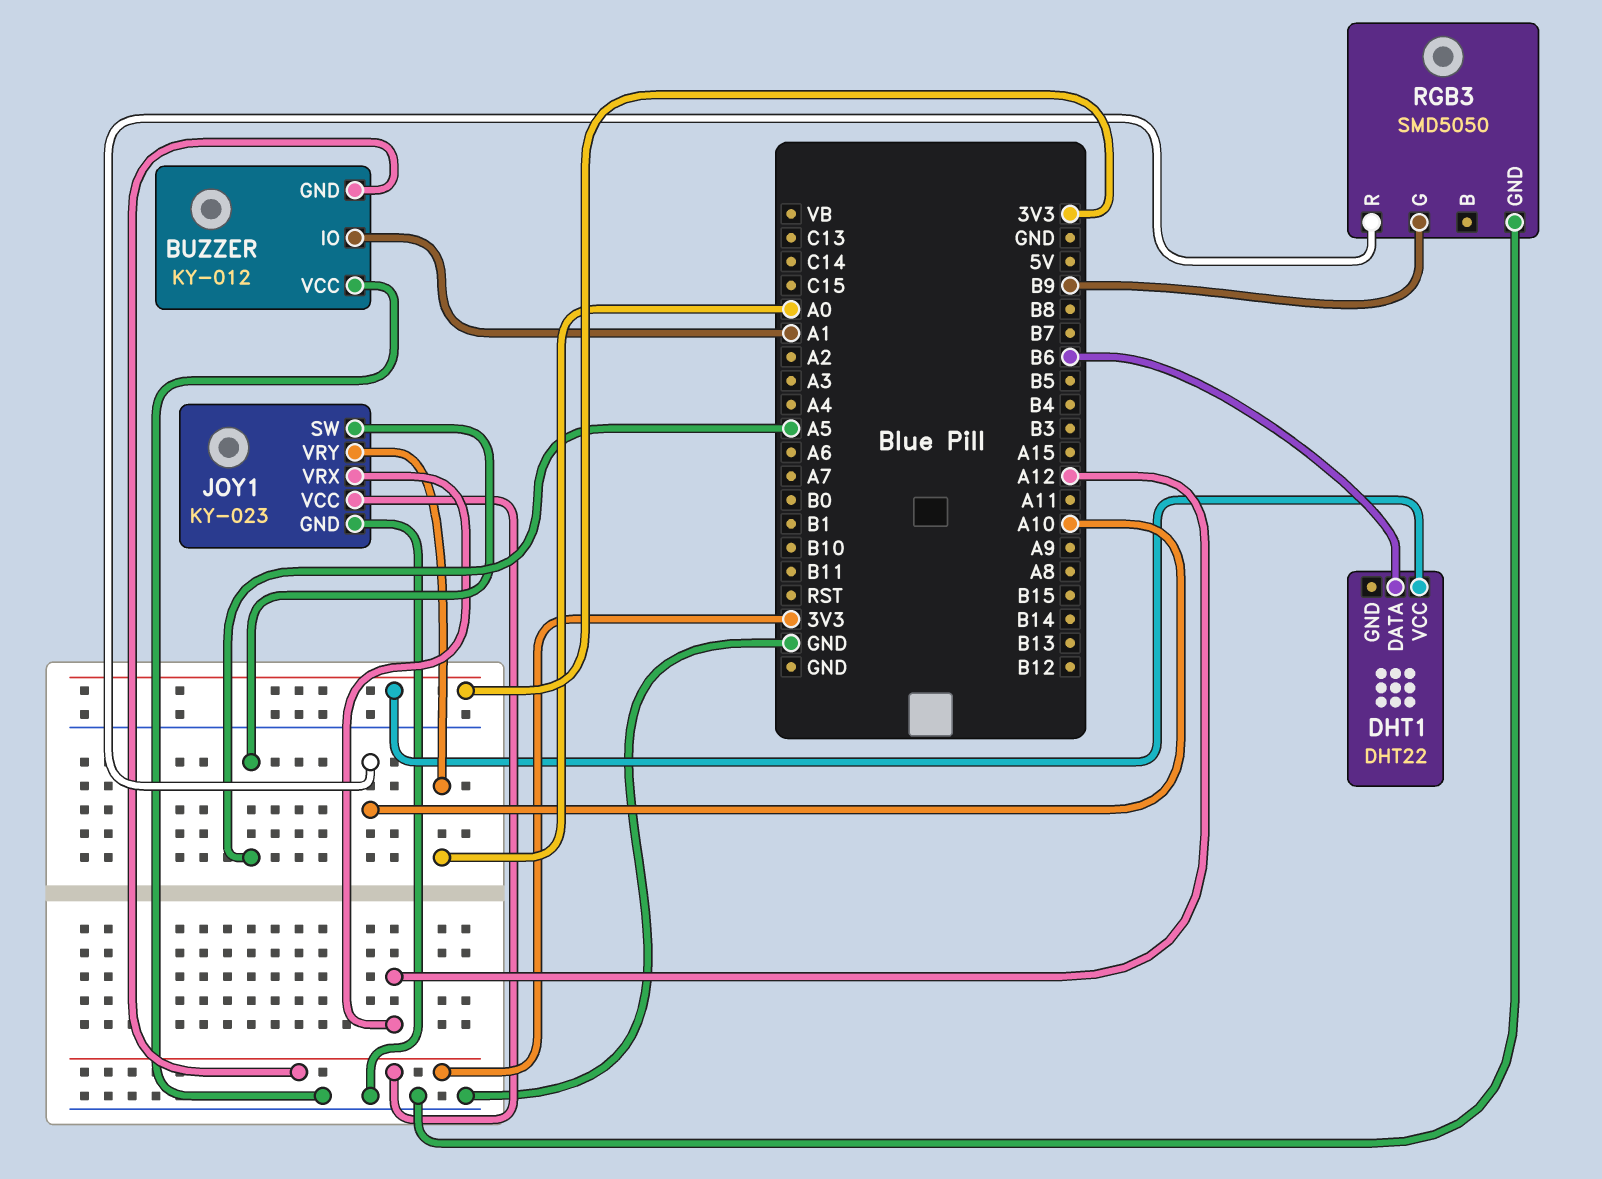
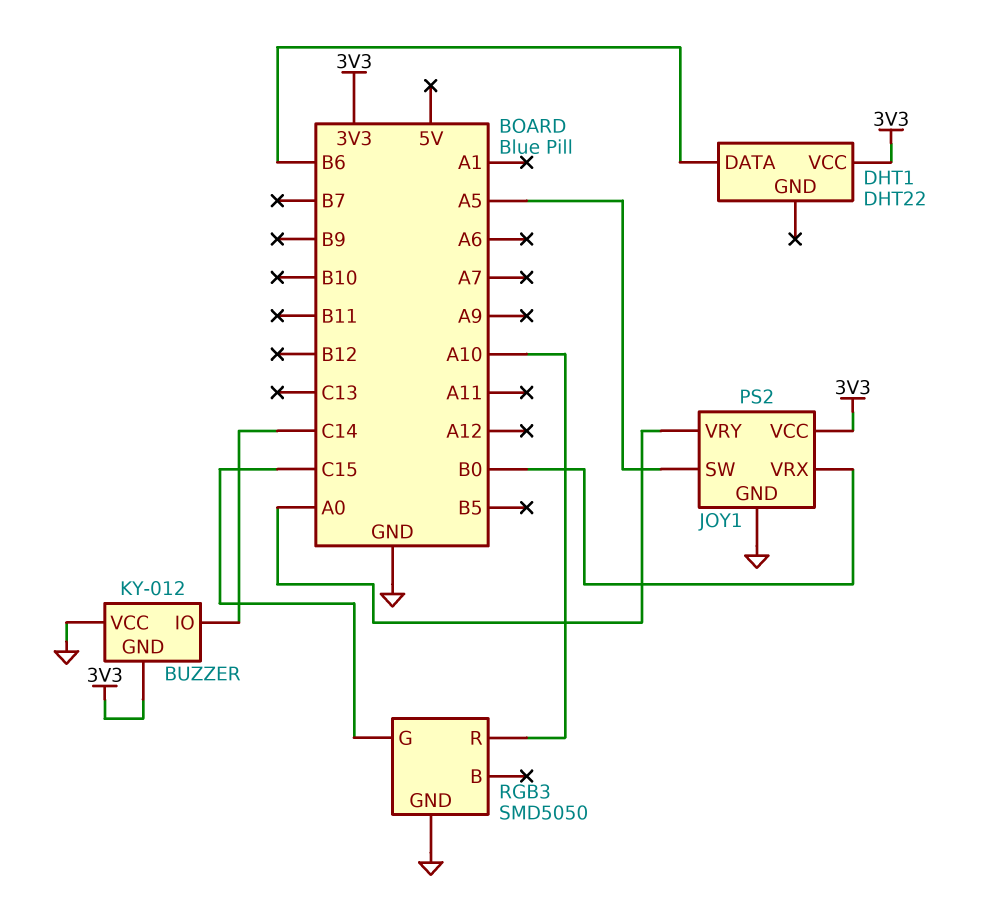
BUZZER pin IO: A1 -> C14
JOY1: KY-023 -> PS2
JOY1 pin VRX: A12 -> B0
RGB3 pin G: B9 -> C15

